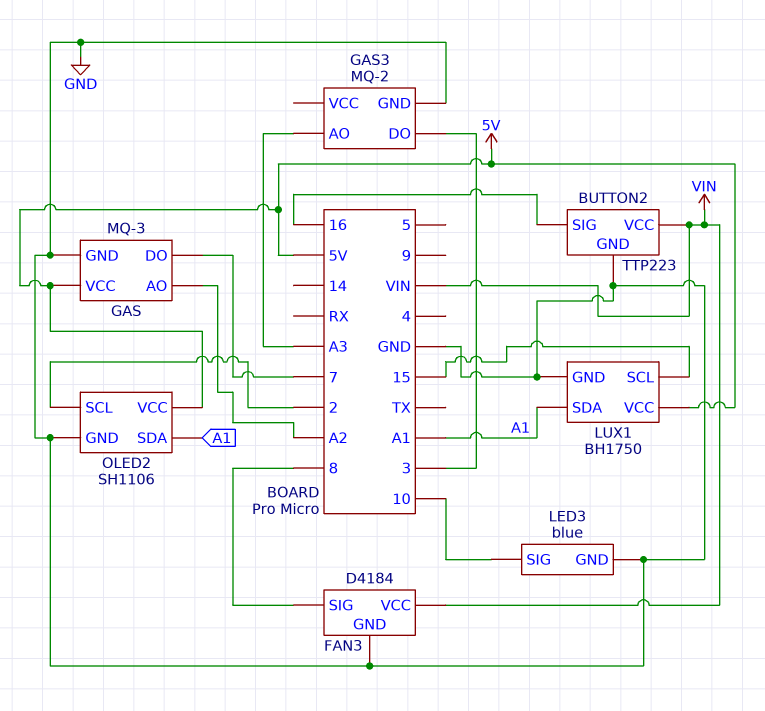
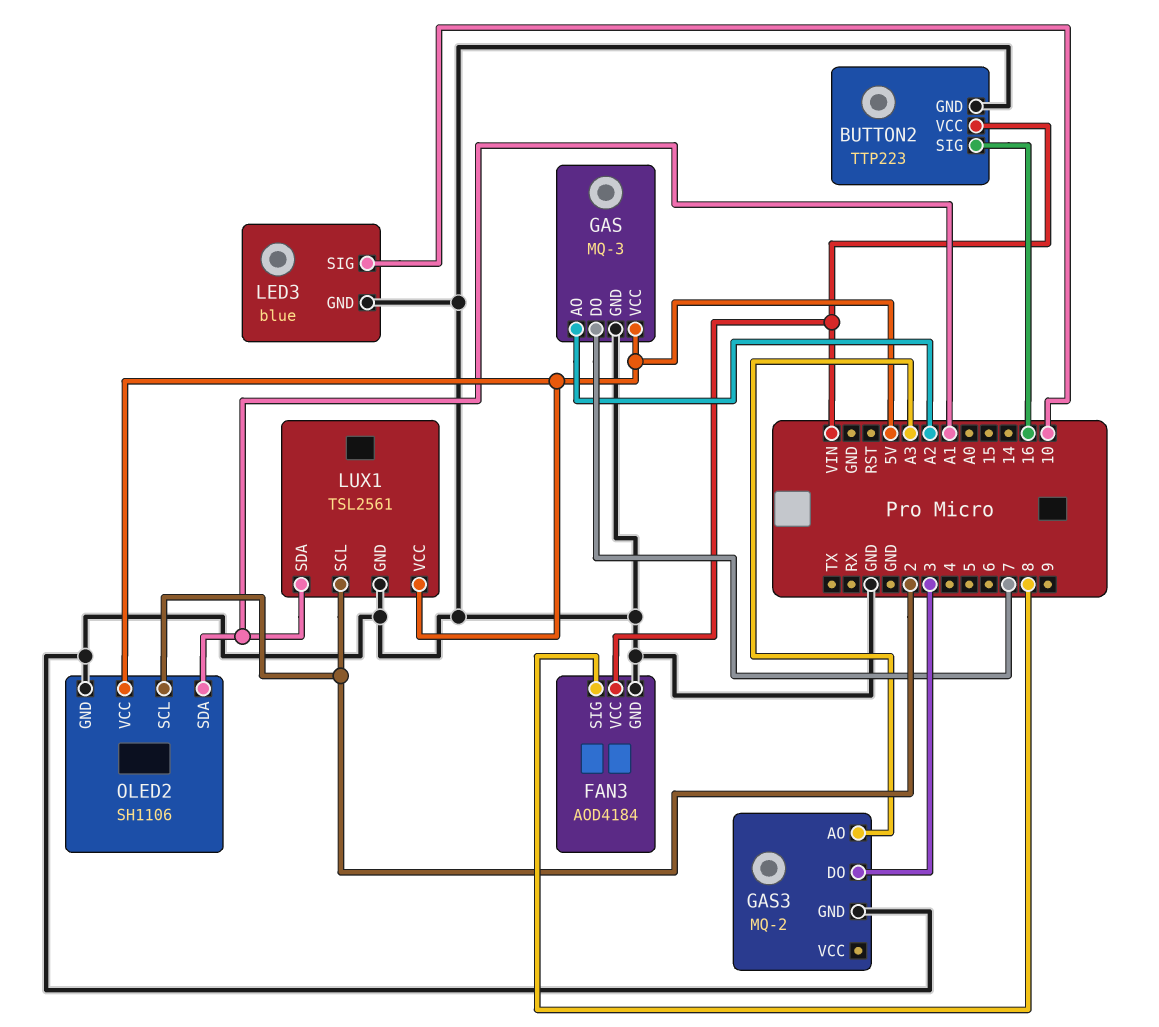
FAN3: D4184 -> AOD4184
LUX1: BH1750 -> TSL2561
LUX1 pin SCL: 15 -> 2

